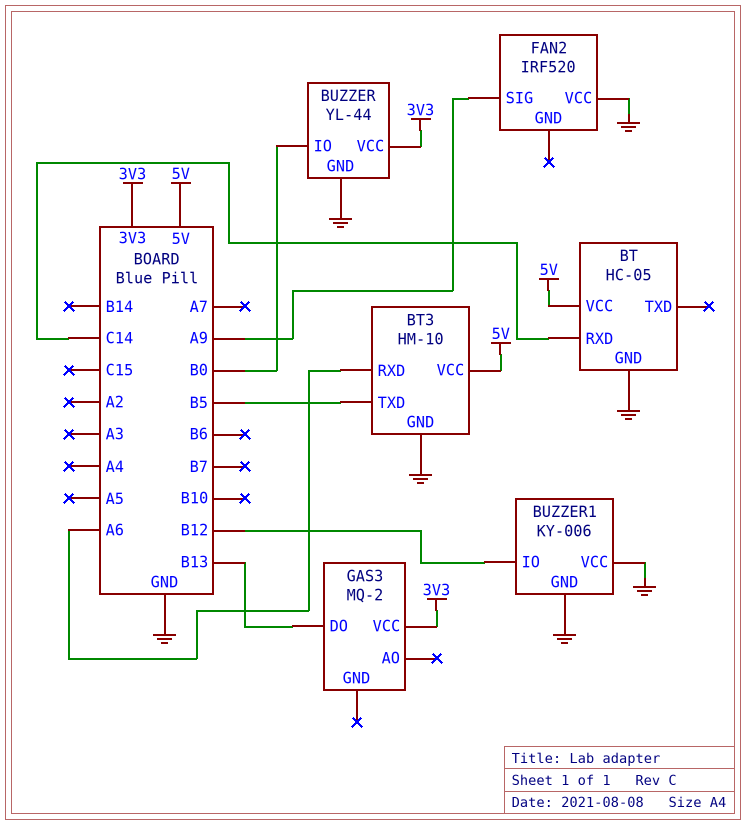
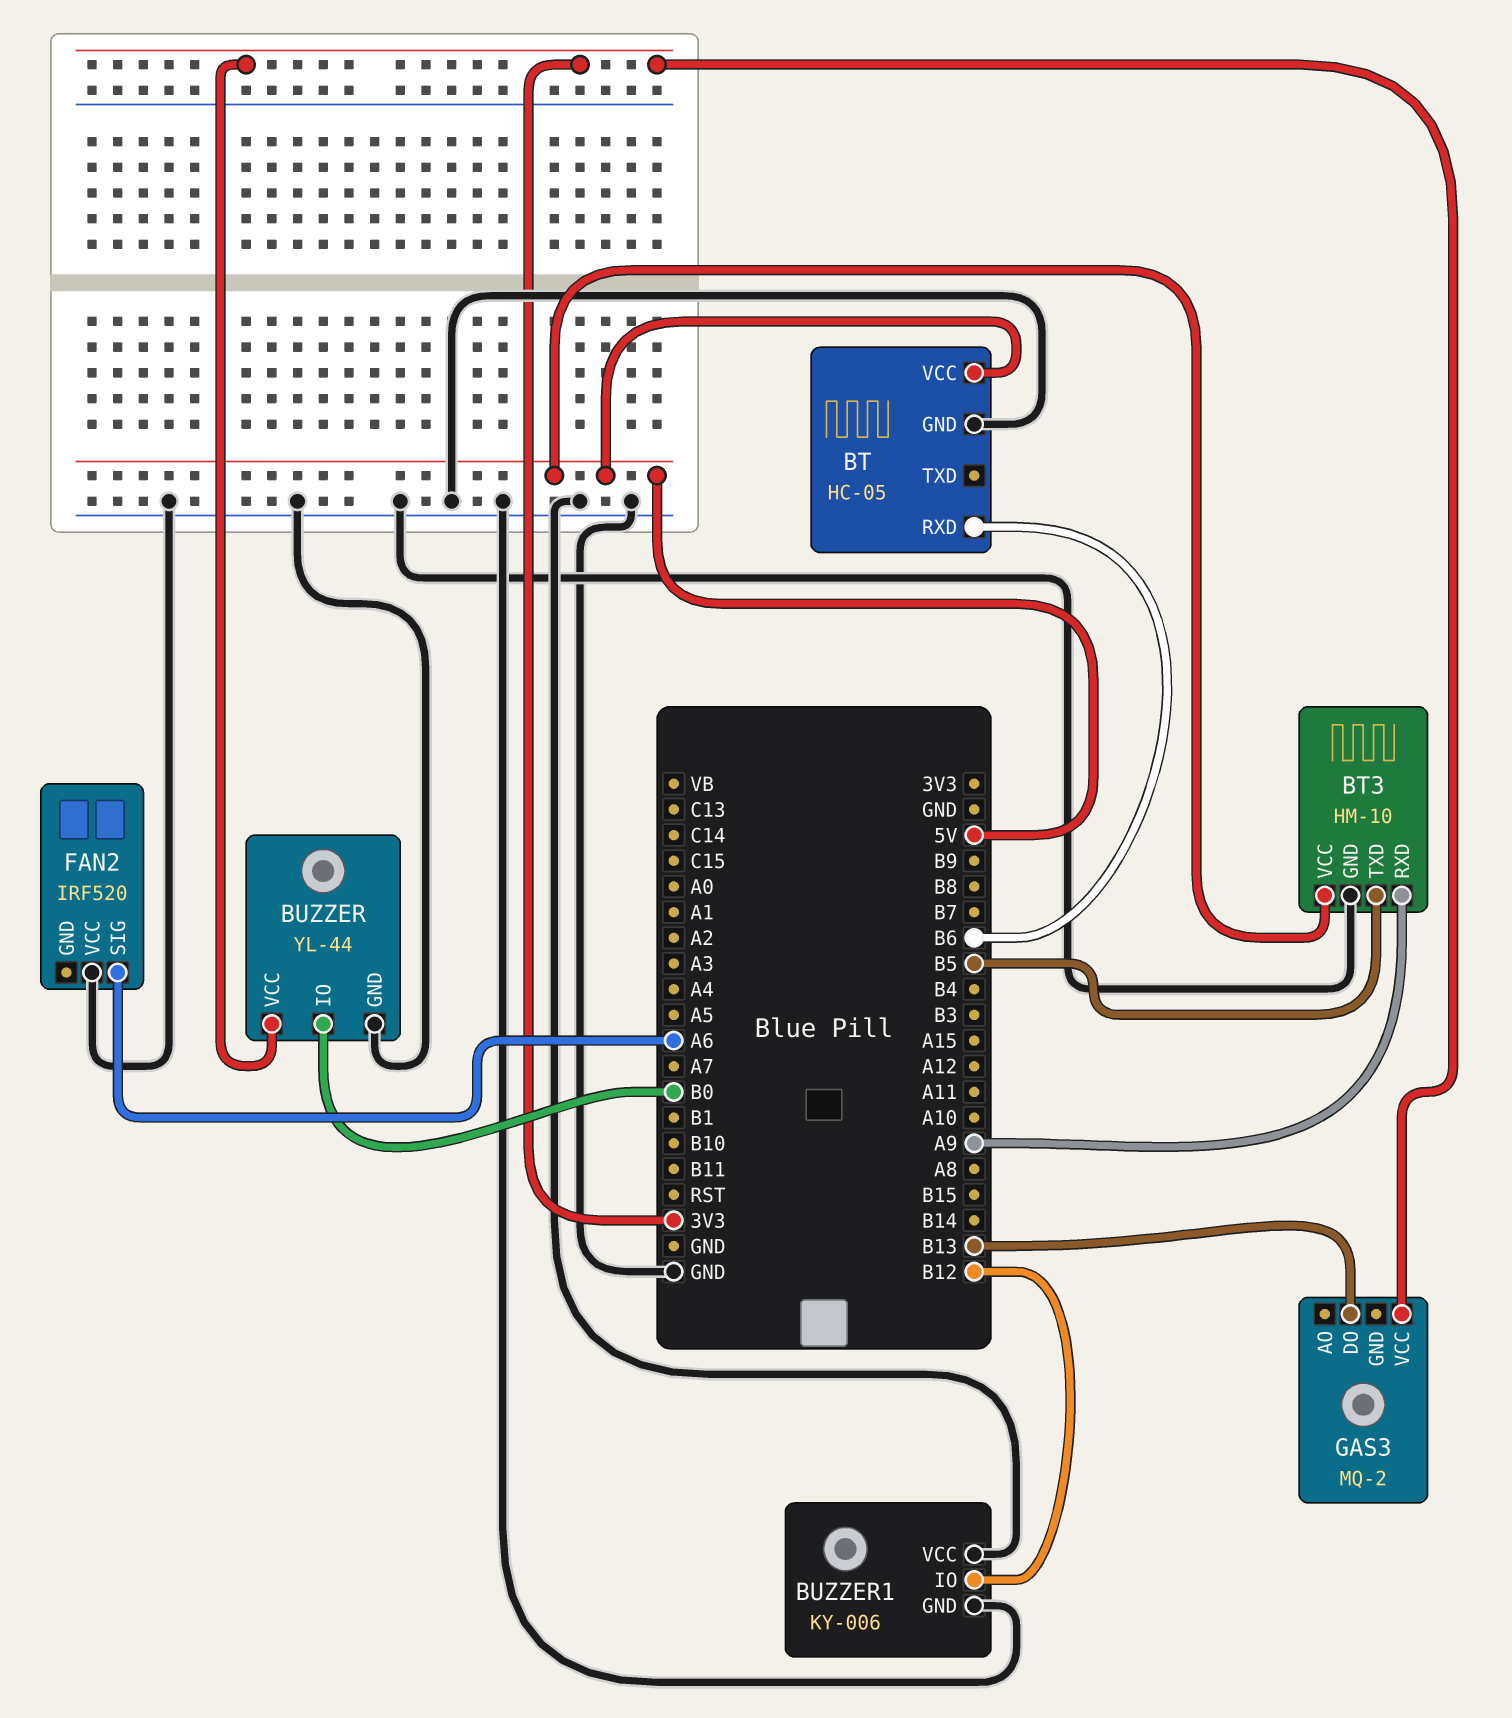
BT pin RXD: C14 -> B6
BT3 pin RXD: A6 -> A9
FAN2 pin SIG: A9 -> A6

